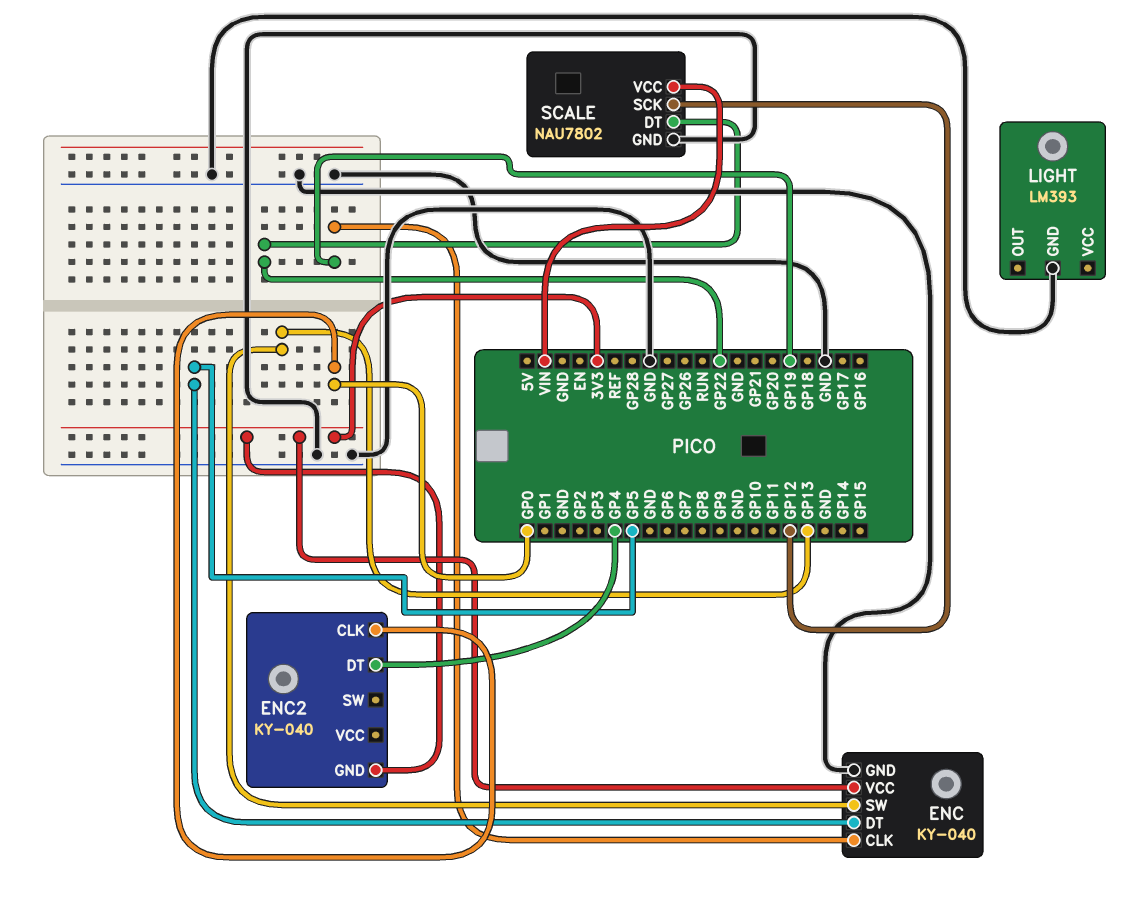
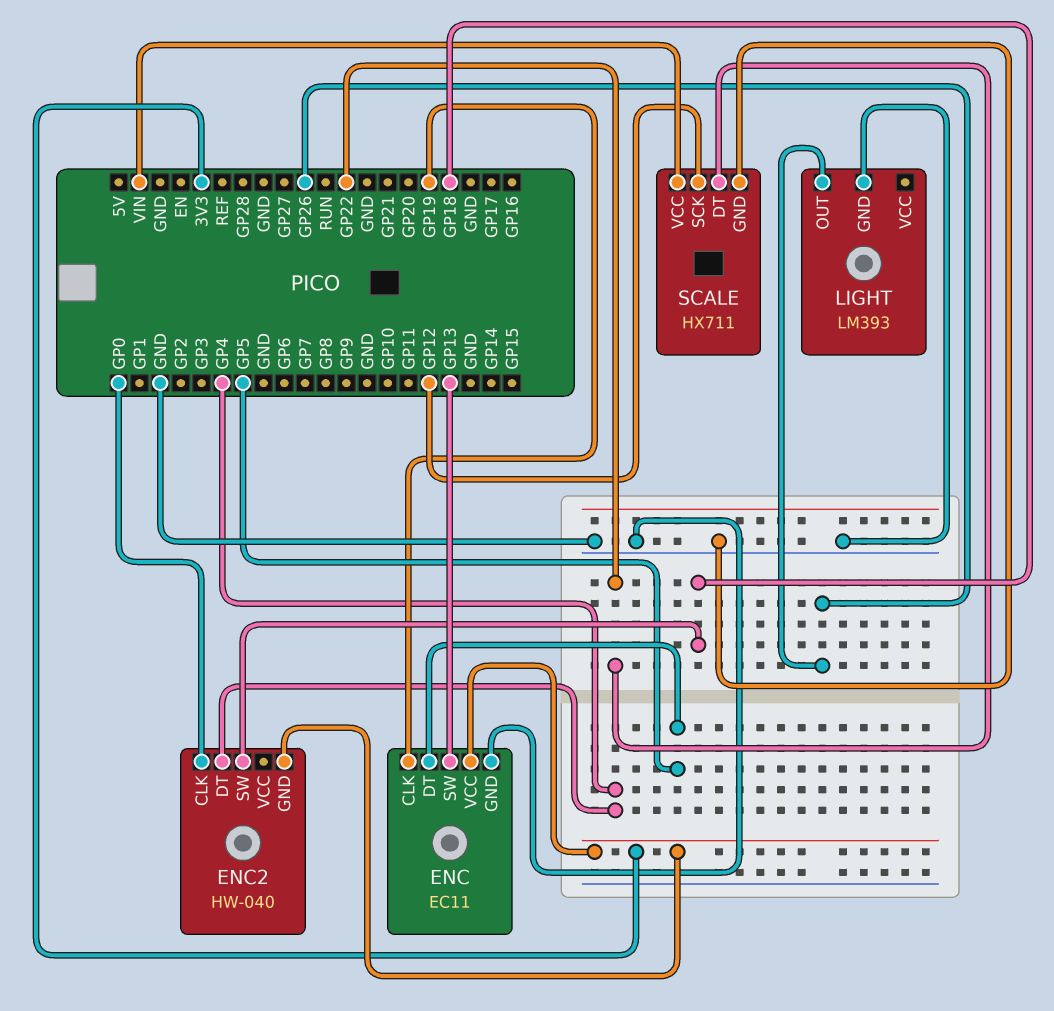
ENC: KY-040 -> EC11
ENC2: KY-040 -> HW-040
ENC2 pin SW: none -> GP18
LIGHT pin OUT: none -> GP26
SCALE: NAU7802 -> HX711

